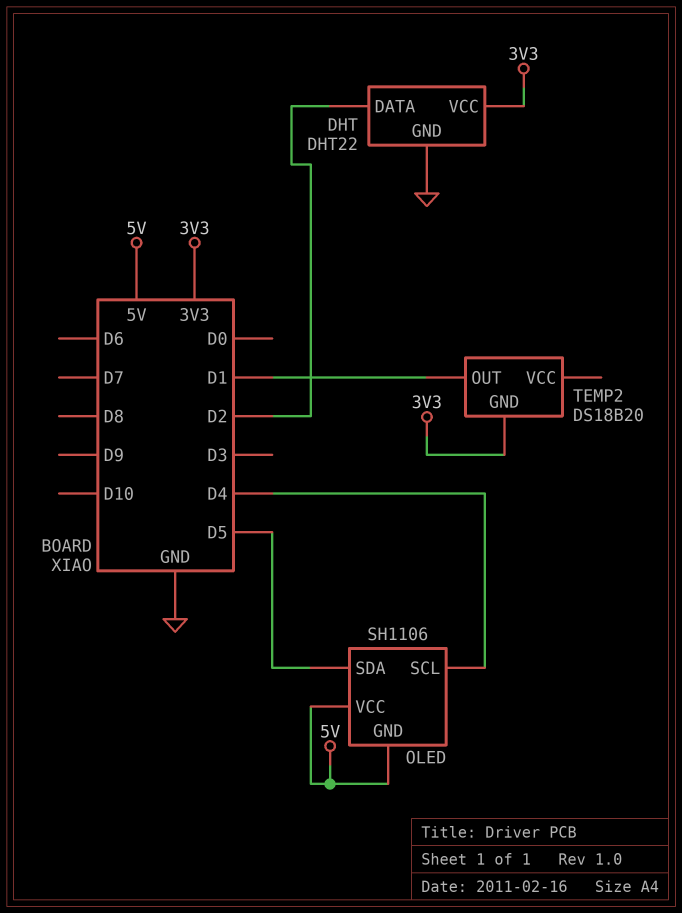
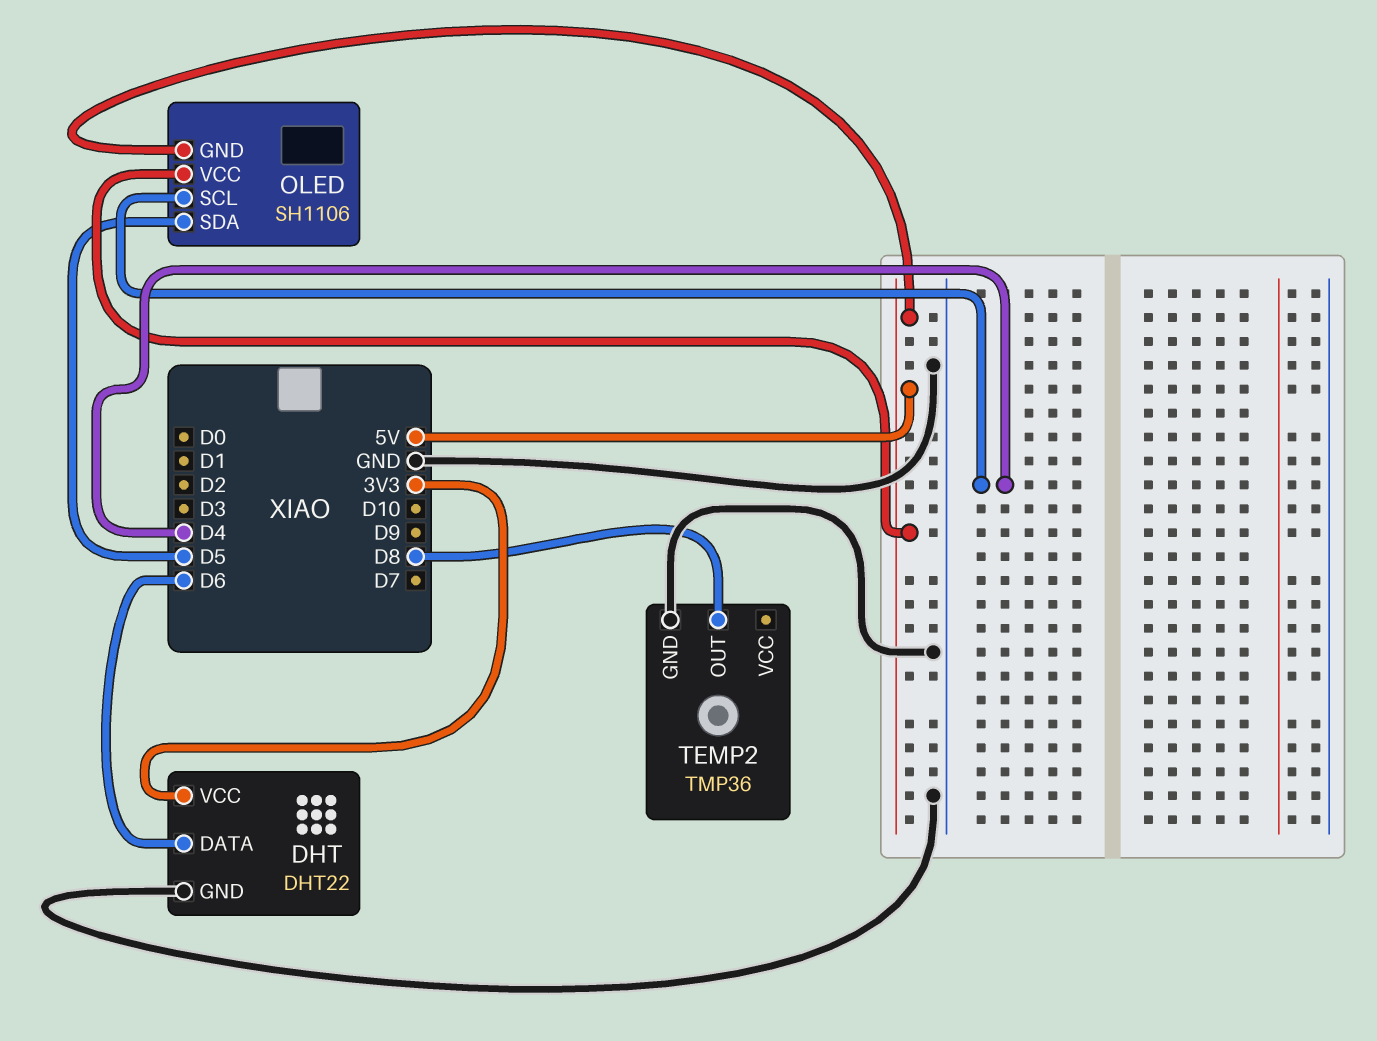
DHT pin DATA: D2 -> D6
TEMP2: DS18B20 -> TMP36
TEMP2 pin GND: 3V3 -> GND
TEMP2 pin OUT: D1 -> D8

